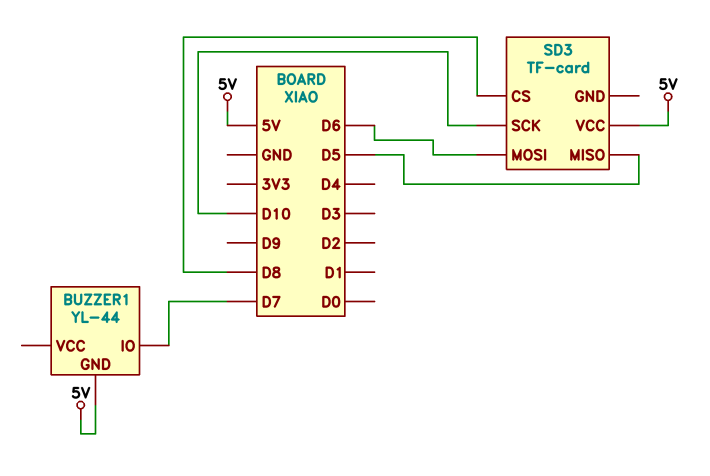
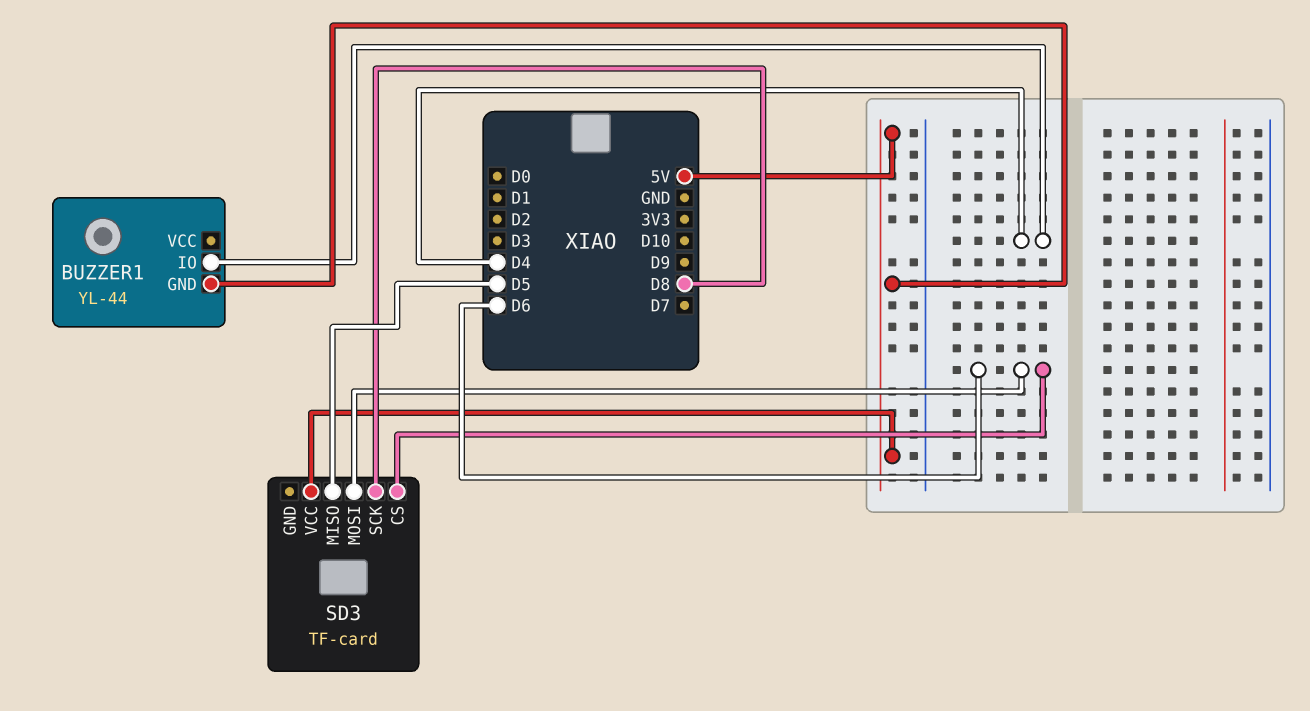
BUZZER1 pin IO: D7 -> D4
SD3 pin CS: D8 -> D6
SD3 pin SCK: D10 -> D8

